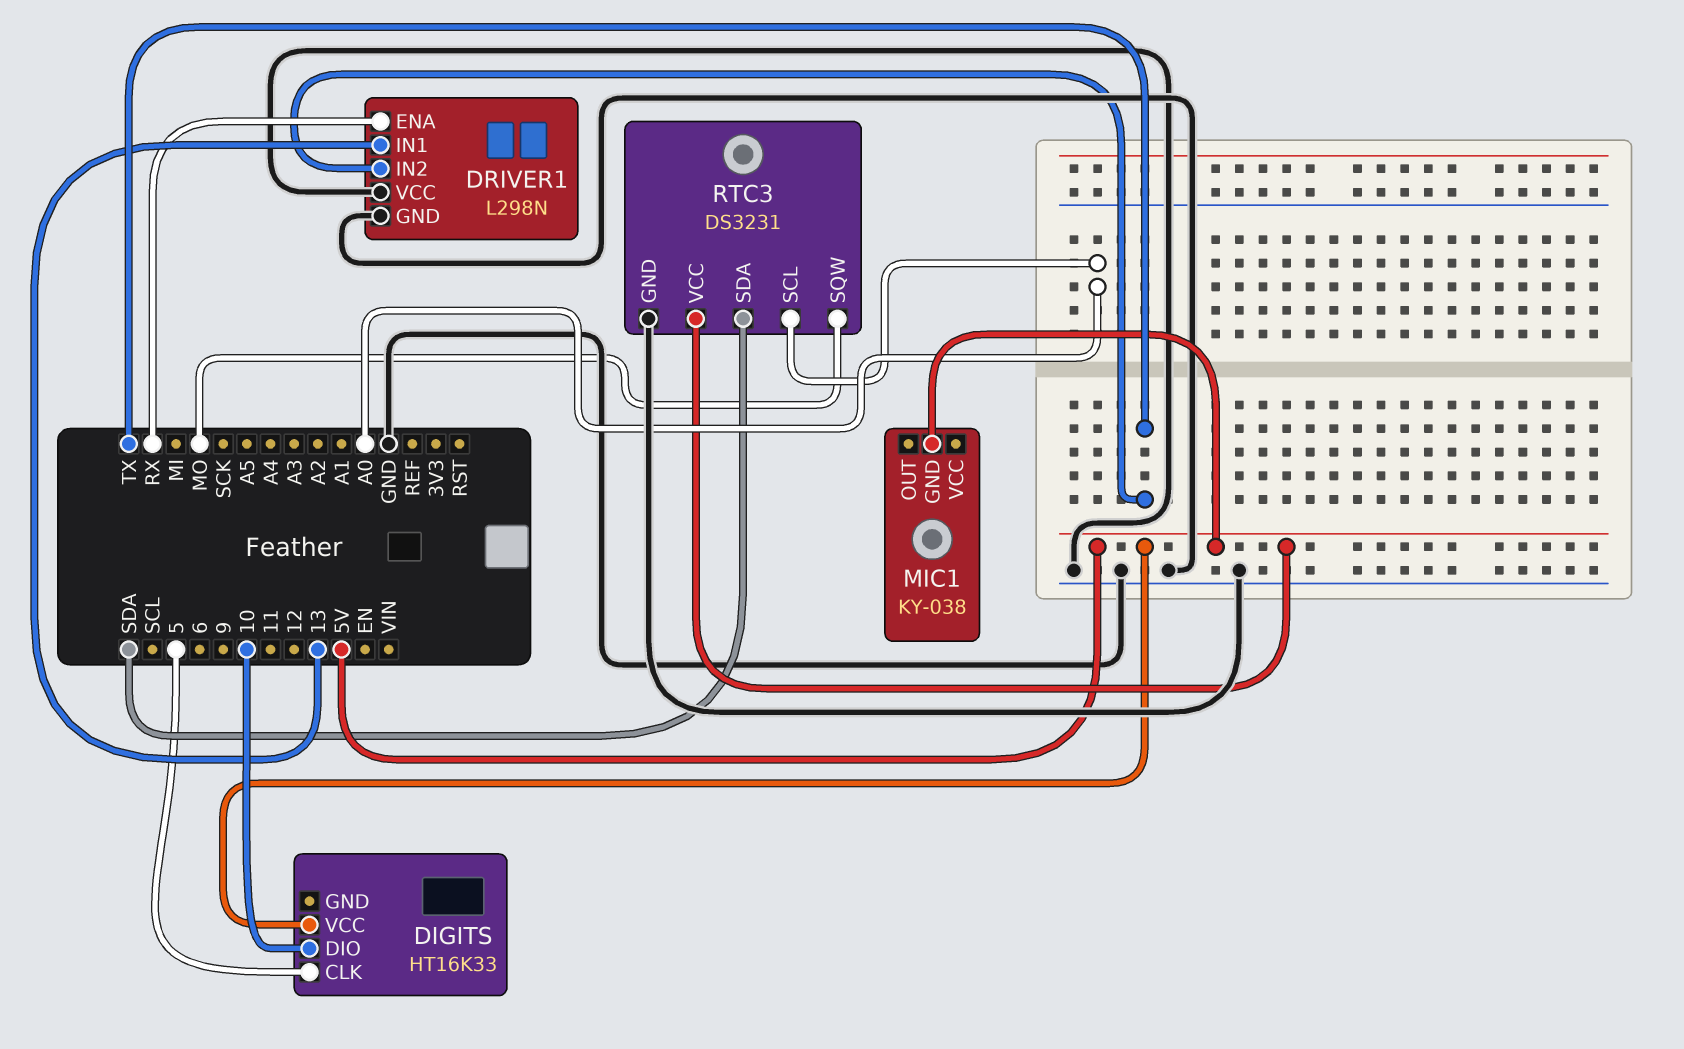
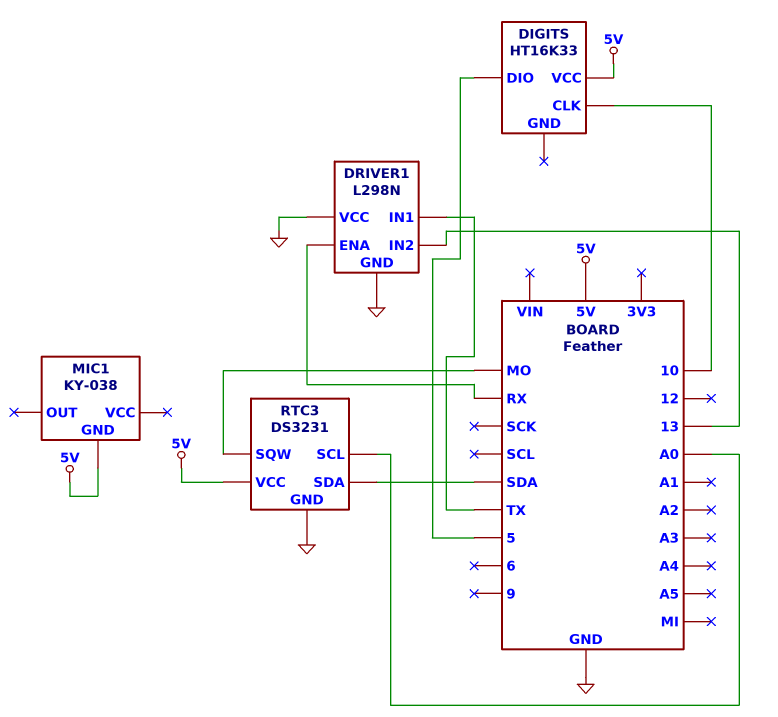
DIGITS pin CLK: 5 -> 10
DIGITS pin DIO: 10 -> 5
DRIVER1 pin IN1: 13 -> TX
DRIVER1 pin IN2: TX -> 13

